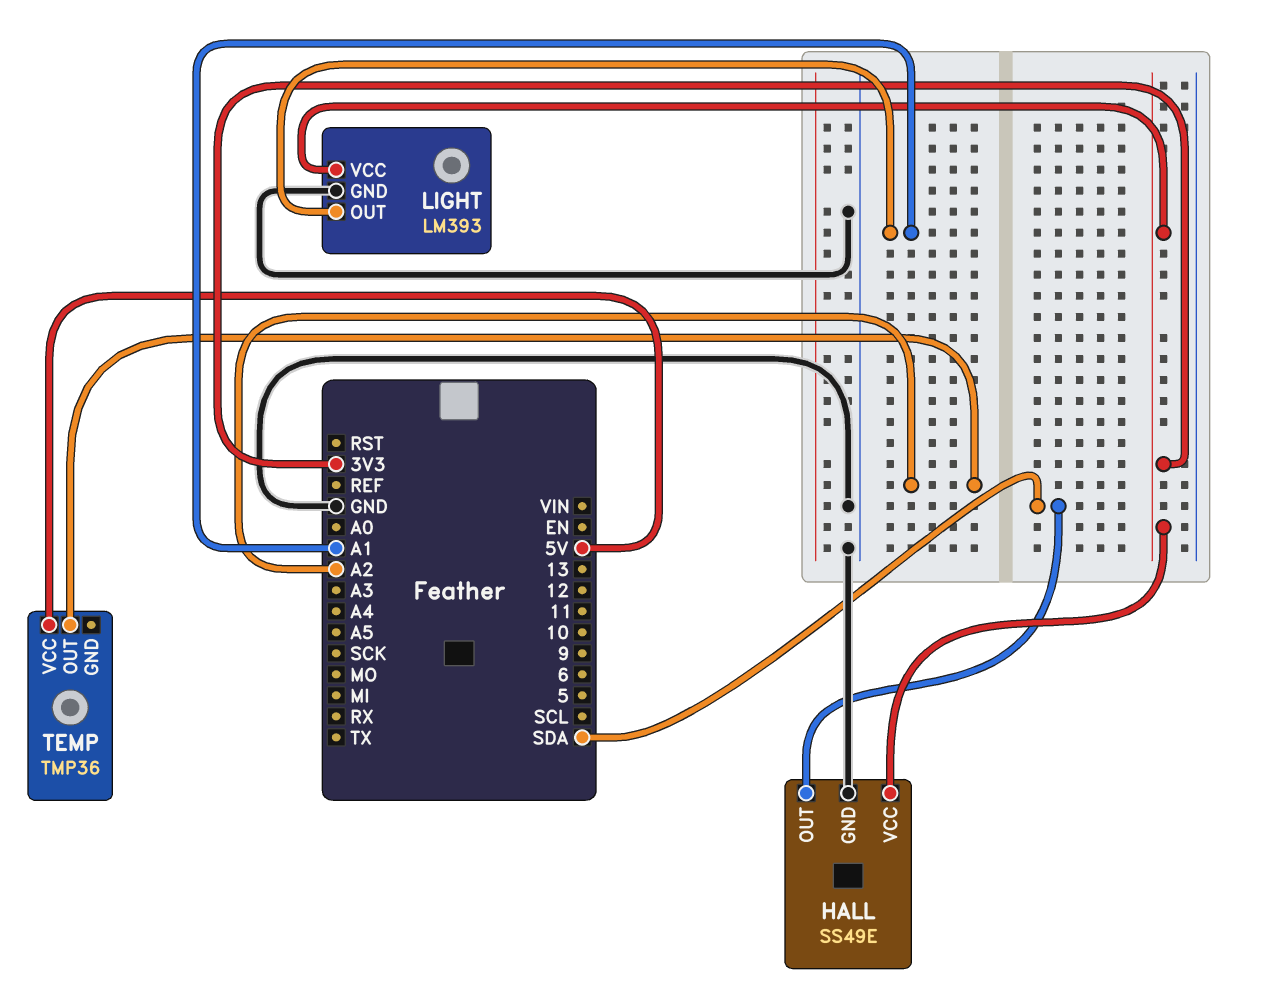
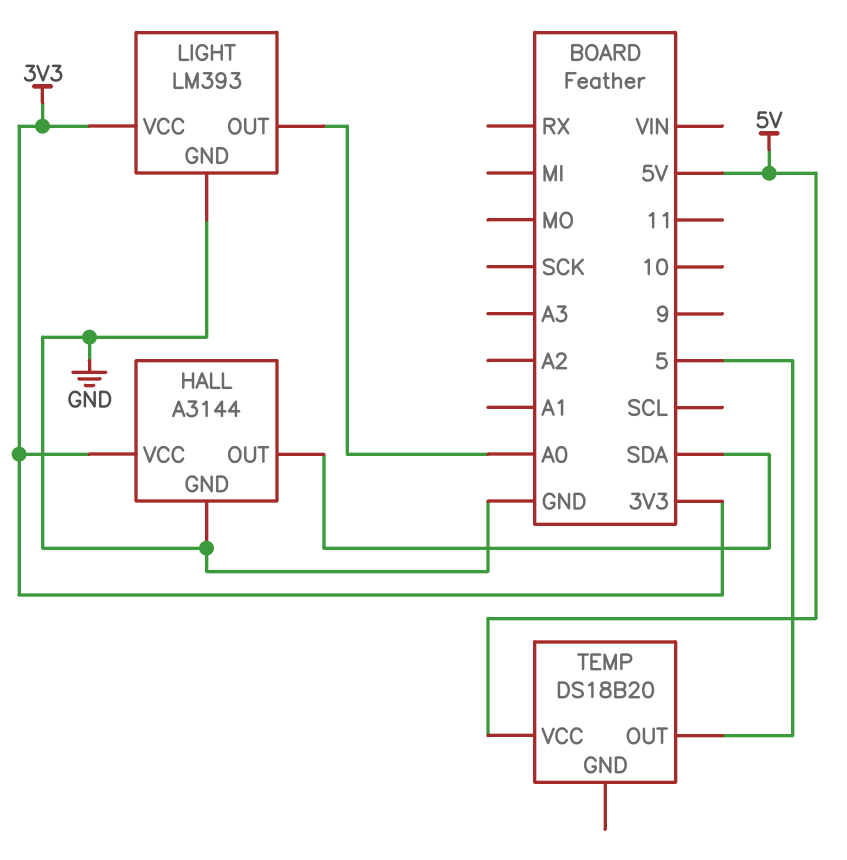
HALL: SS49E -> A3144
LIGHT pin OUT: A1 -> A0
TEMP: TMP36 -> DS18B20
TEMP pin OUT: A2 -> 5

